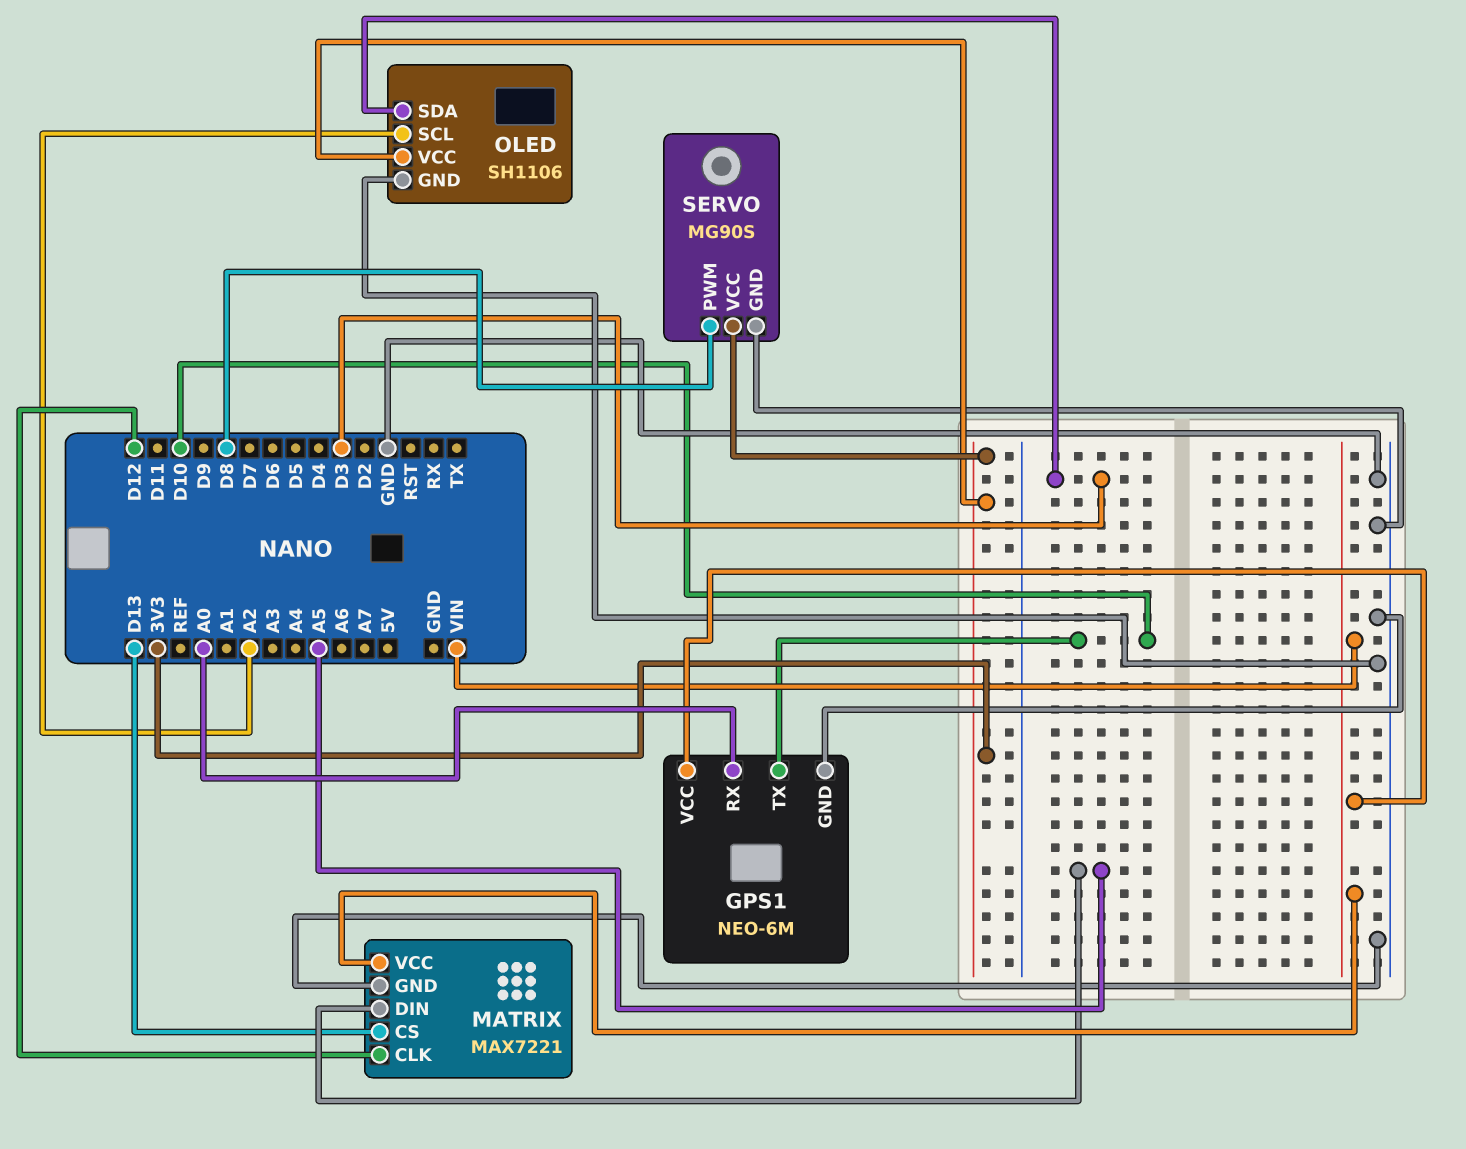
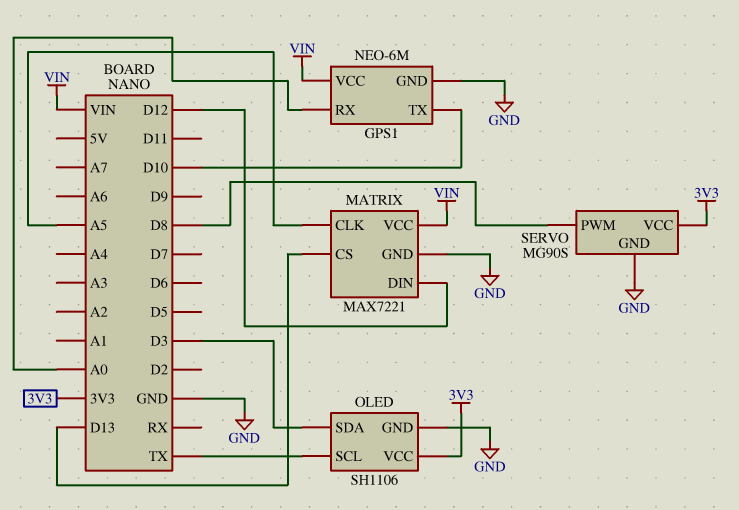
MATRIX pin CLK: D12 -> A5
MATRIX pin DIN: A5 -> D12
OLED pin SCL: A2 -> TX

